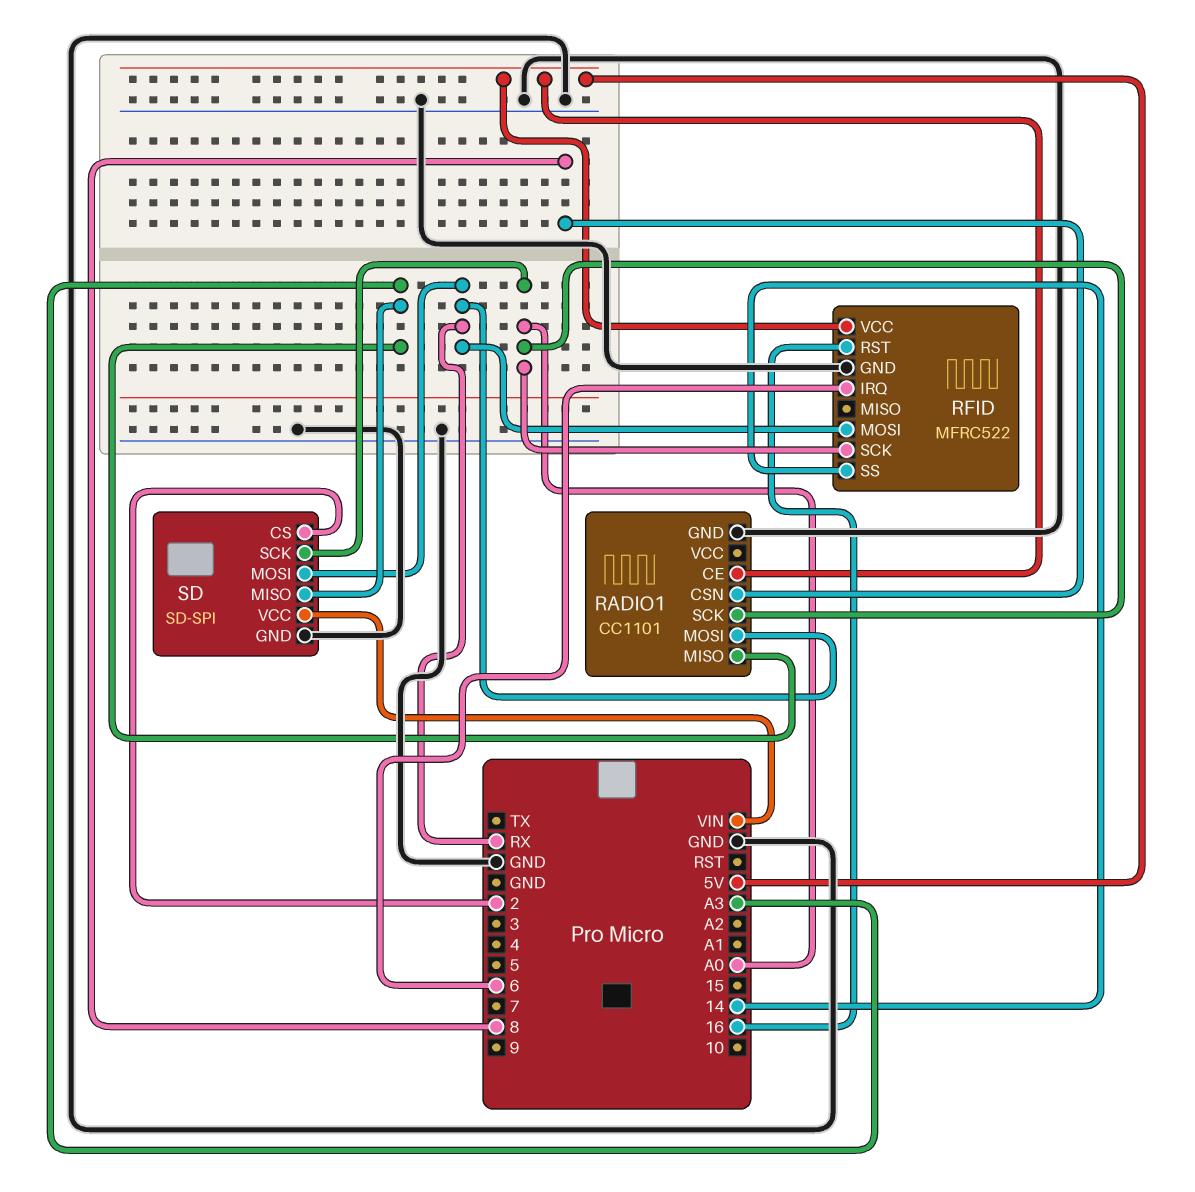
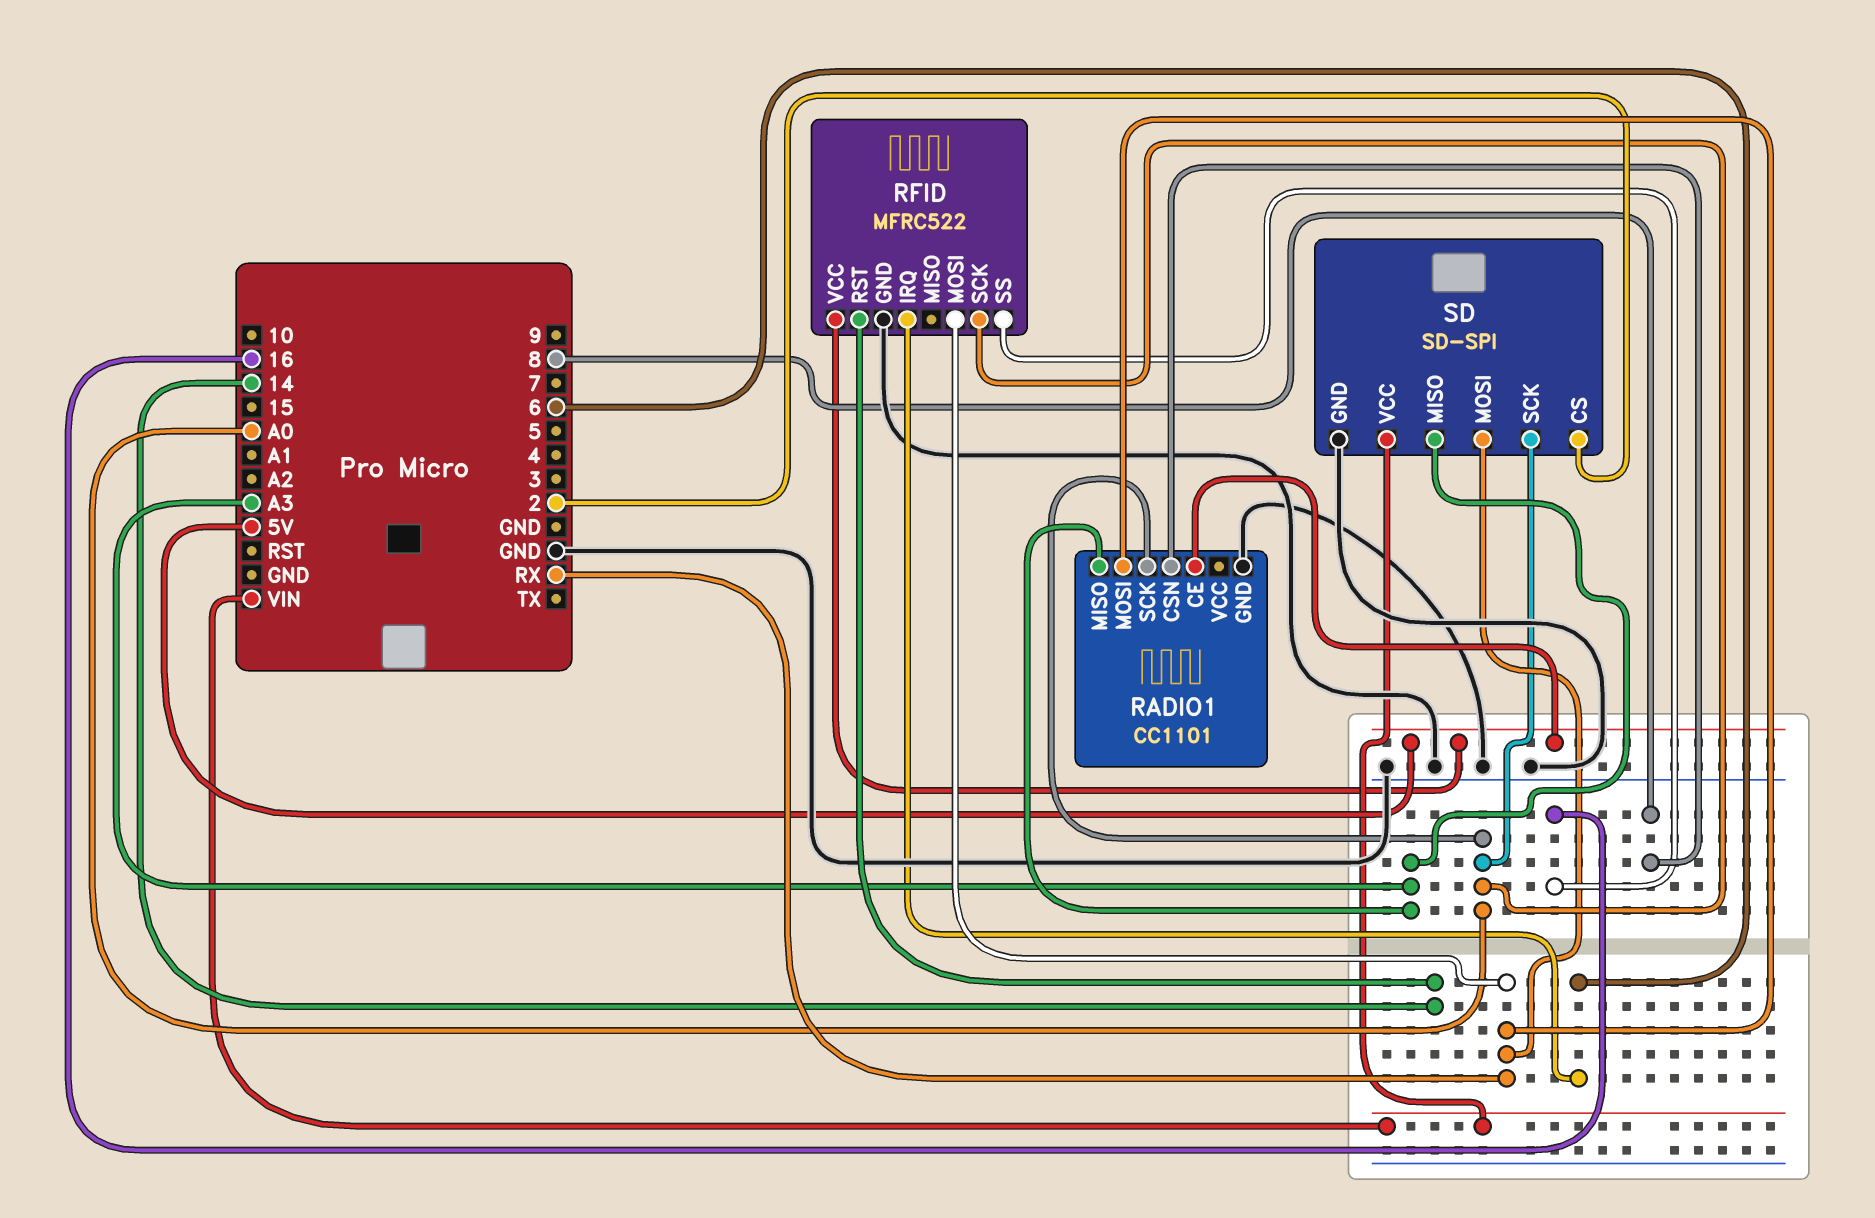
RFID pin RST: 16 -> 14
RFID pin SS: 14 -> 16

